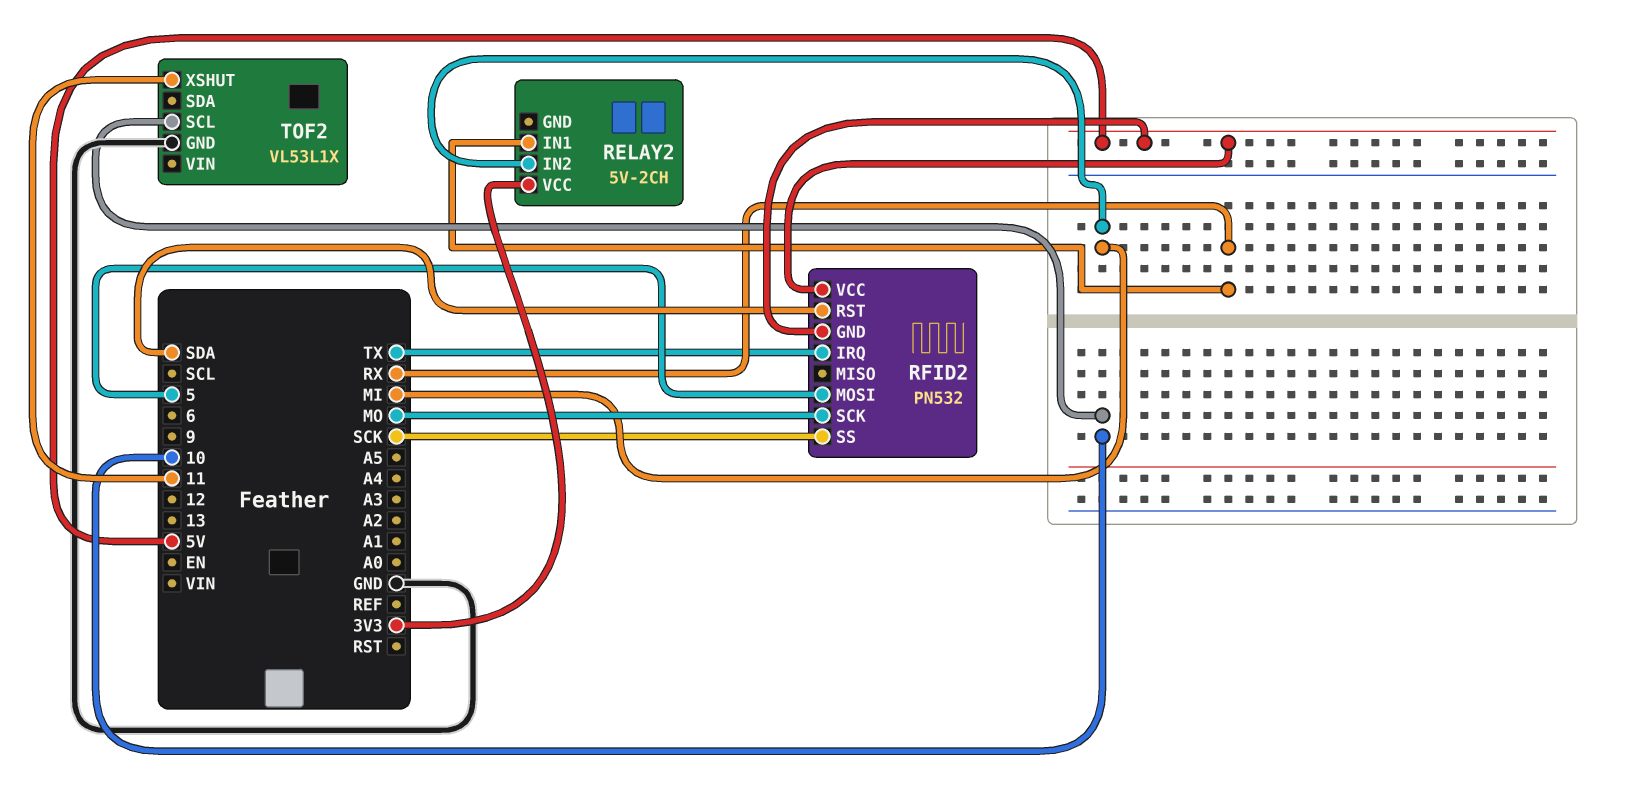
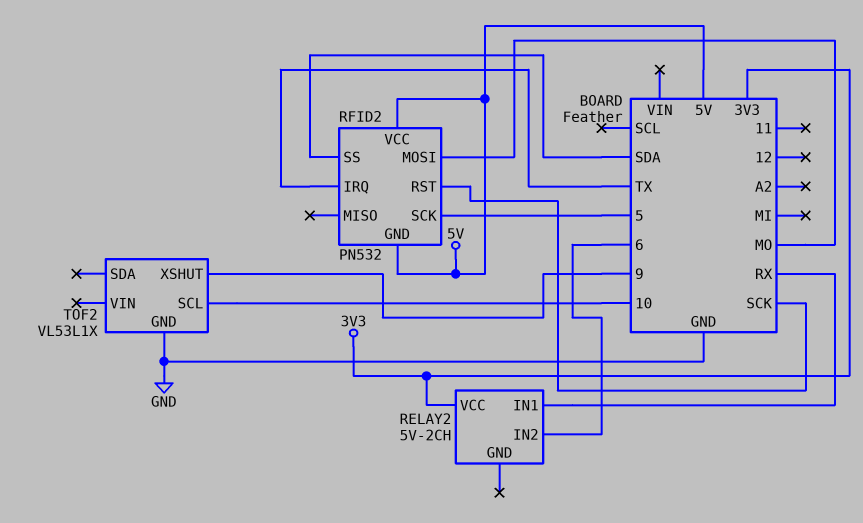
RELAY2 pin IN2: MI -> 6
RFID2 pin MOSI: 5 -> MO
RFID2 pin RST: SDA -> SCK
RFID2 pin SCK: MO -> 5
RFID2 pin SS: SCK -> SDA
TOF2 pin XSHUT: 11 -> 9

